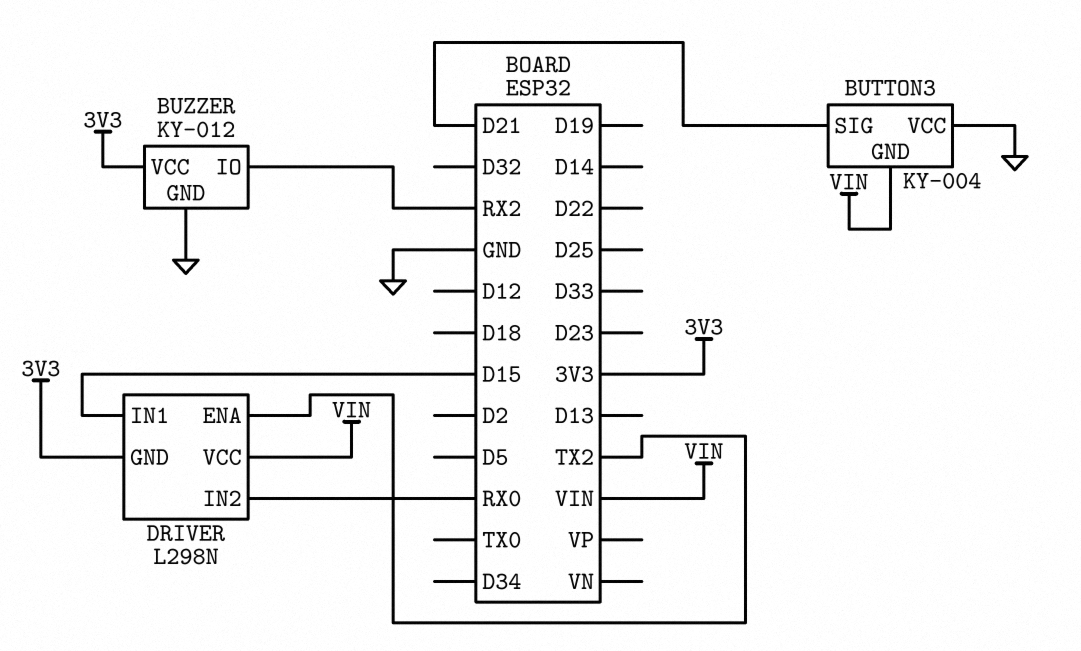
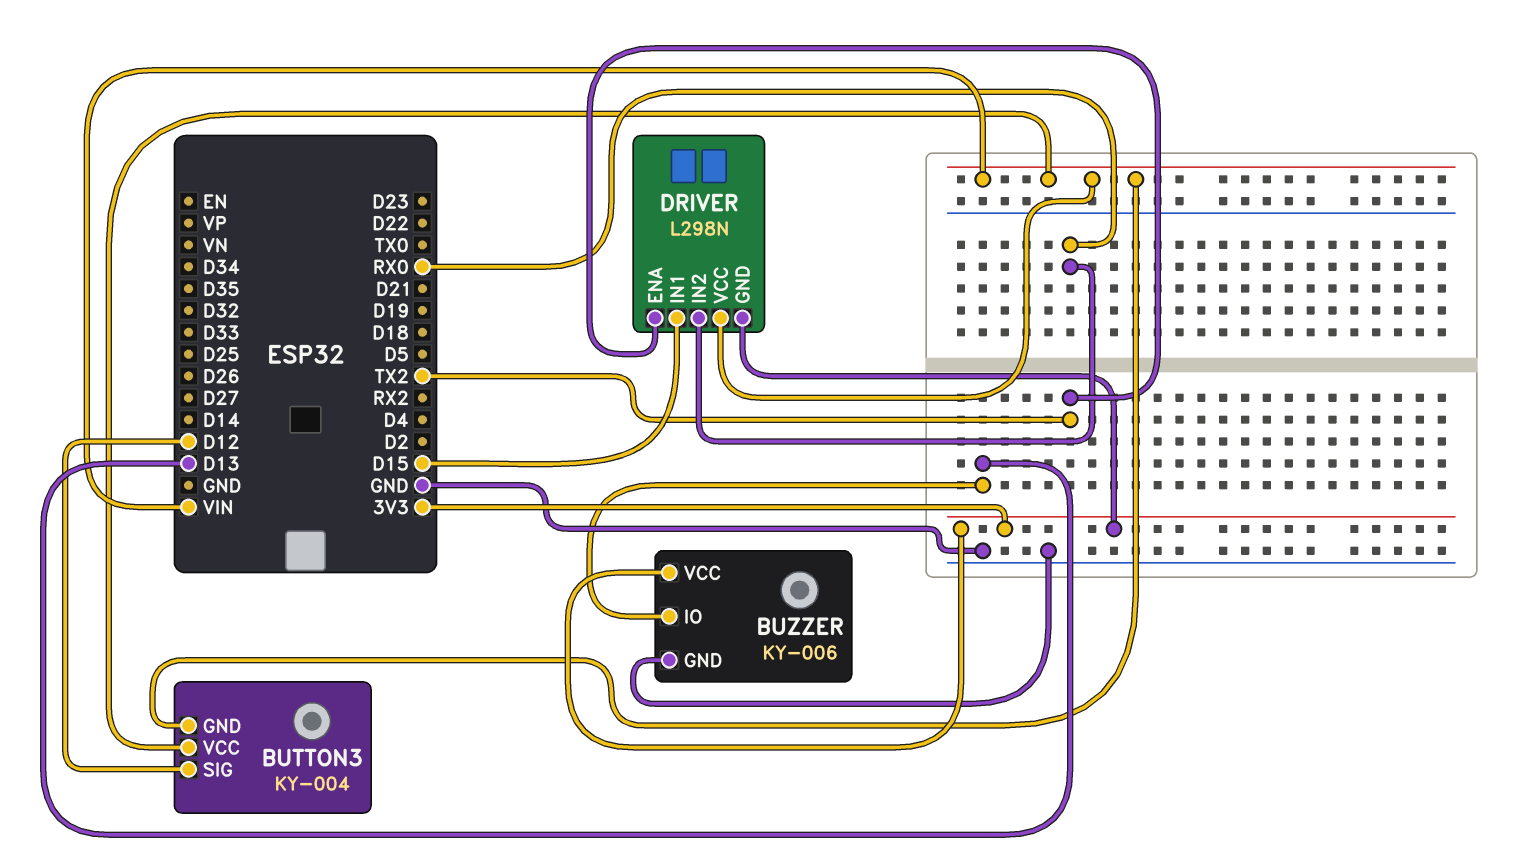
BUTTON3 pin SIG: D21 -> D12
BUTTON3 pin VCC: GND -> VIN
BUZZER: KY-012 -> KY-006
BUZZER pin IO: RX2 -> D13

